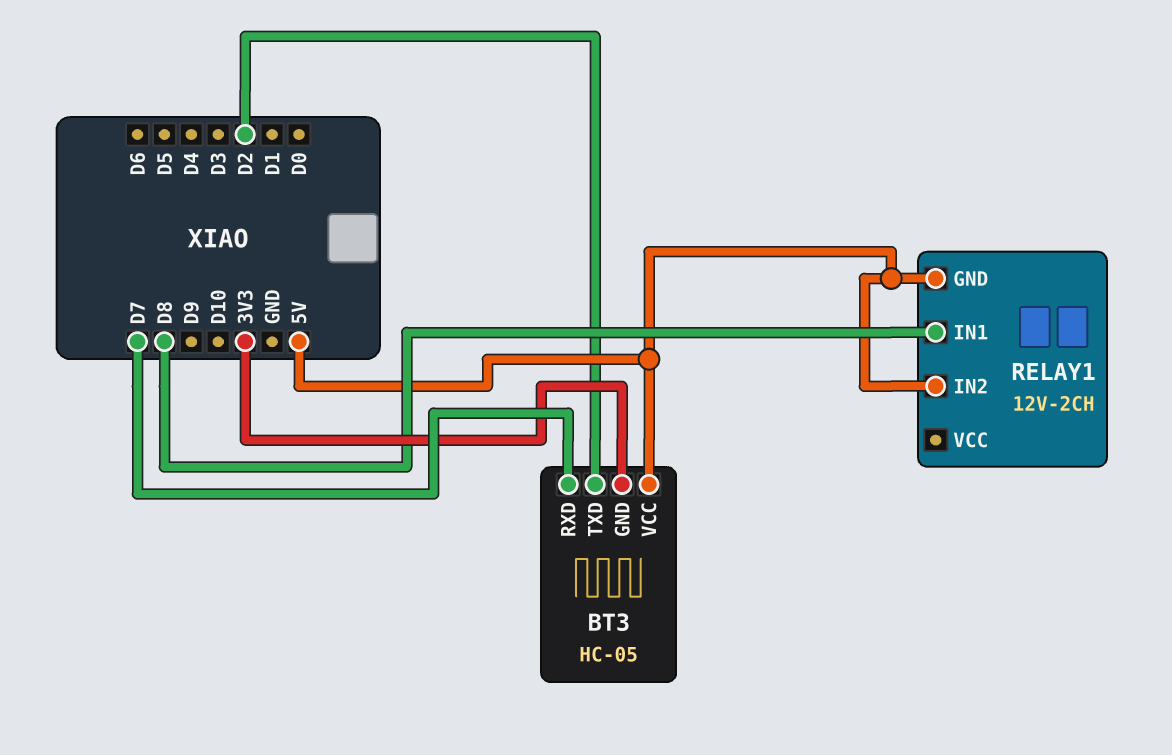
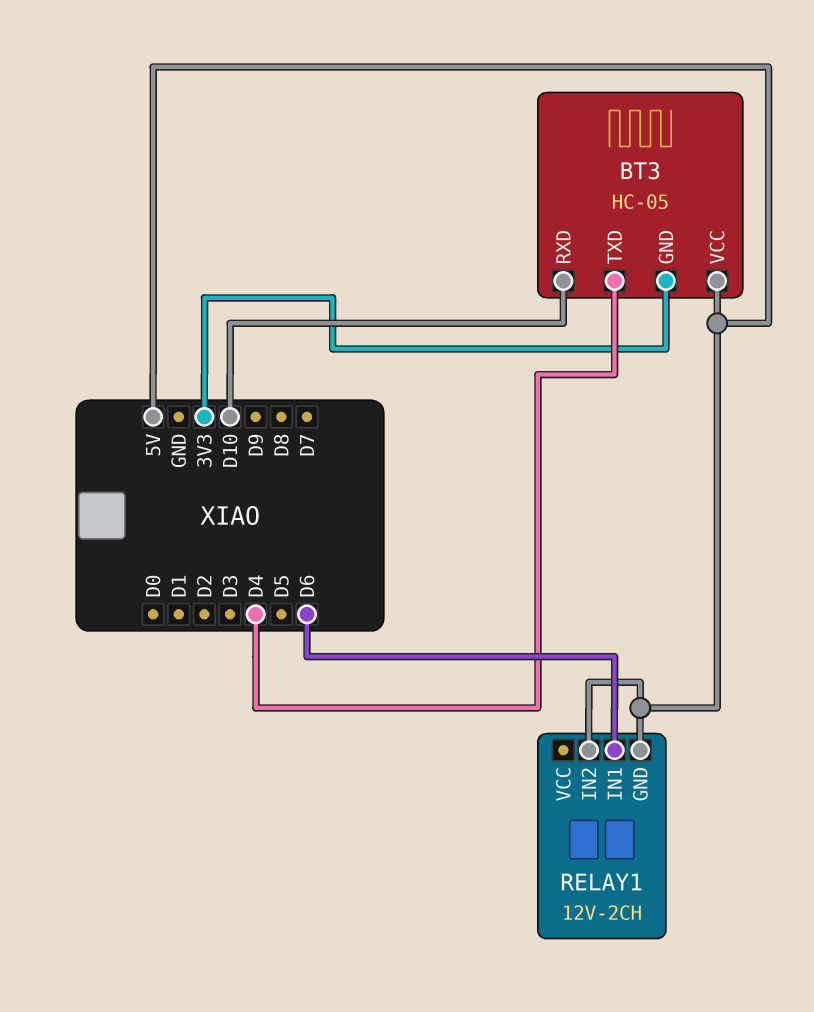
BT3 pin RXD: D7 -> D10
BT3 pin TXD: D2 -> D4
RELAY1 pin IN1: D8 -> D6

